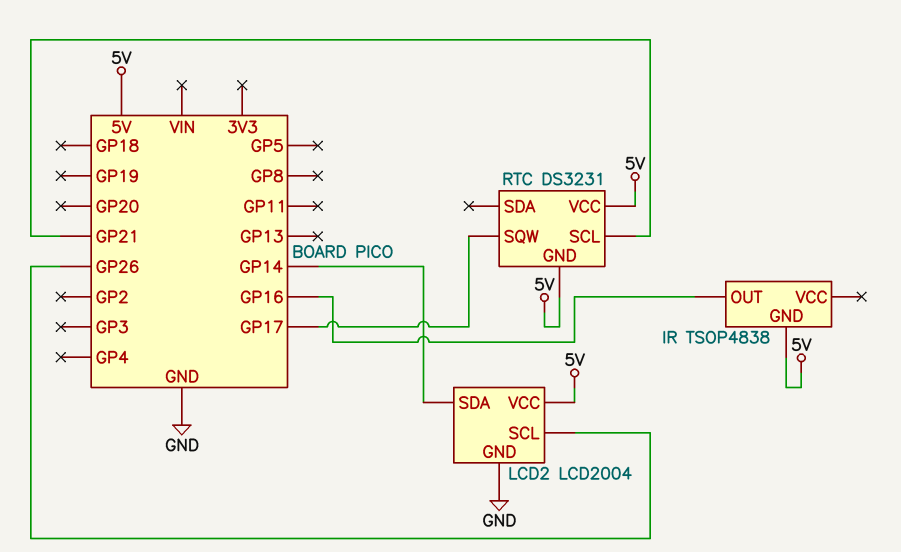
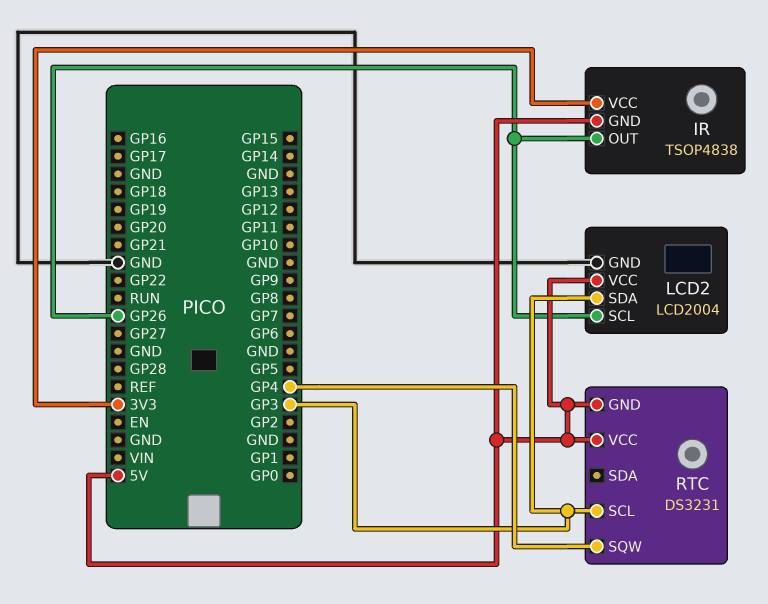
IR pin OUT: GP16 -> GP26
IR pin VCC: none -> 3V3
LCD2 pin SDA: GP14 -> GP3
RTC pin SCL: GP21 -> GP3
RTC pin SQW: GP17 -> GP4

